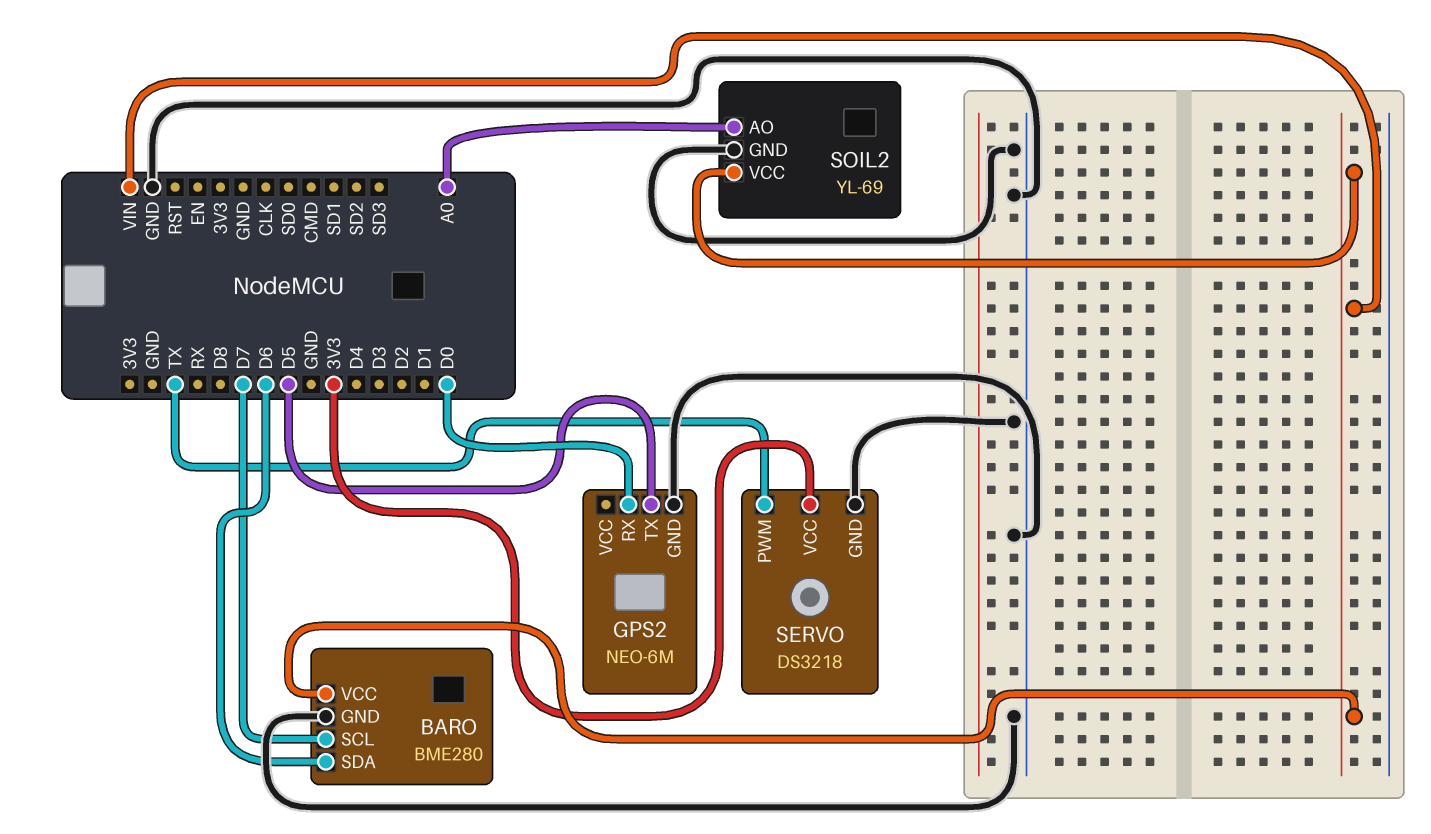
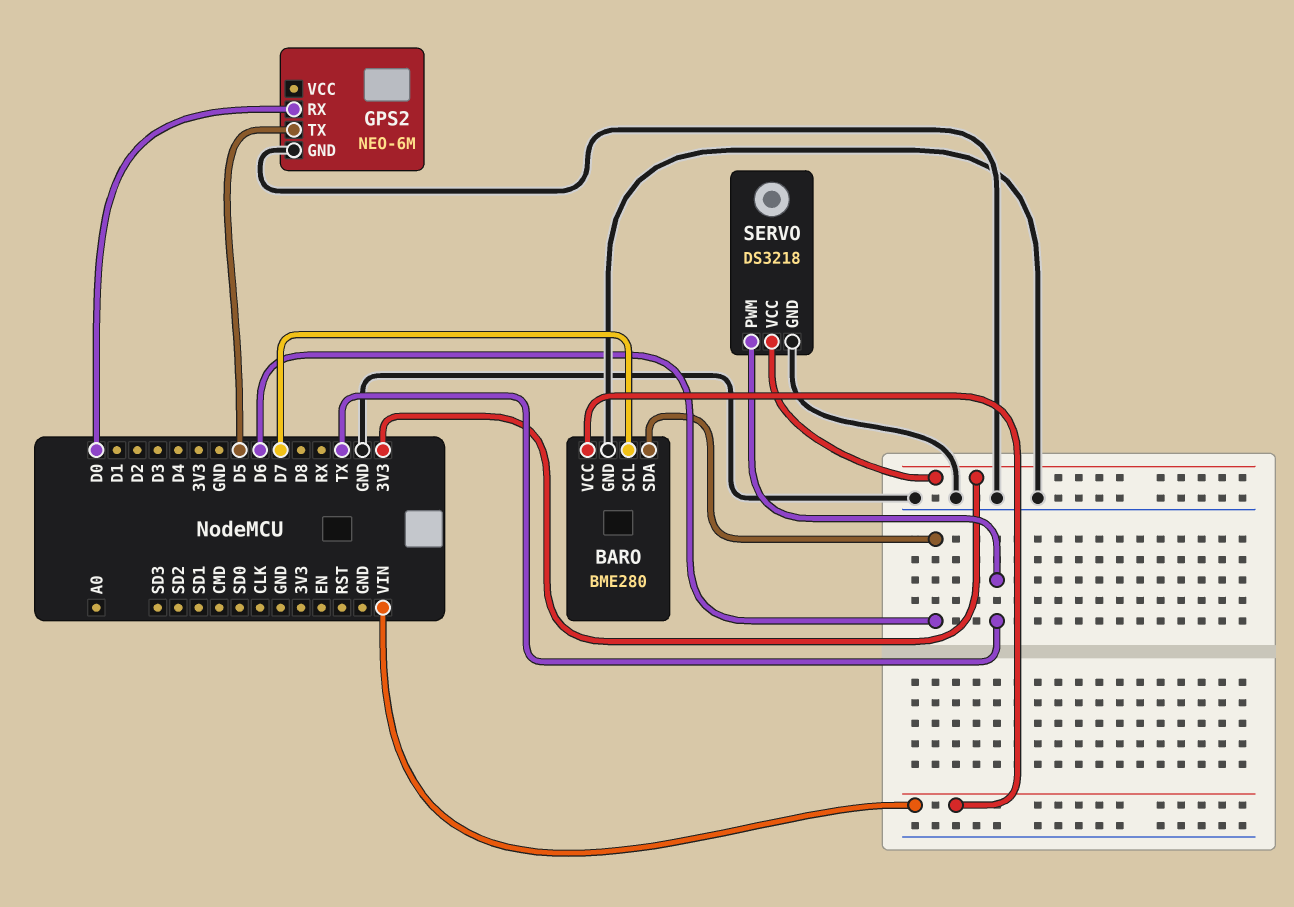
SOIL2: YL-69 -> none
SOIL2 pin AO: A0 -> none
SOIL2 pin GND: GND -> none
SOIL2 pin VCC: VIN -> none

